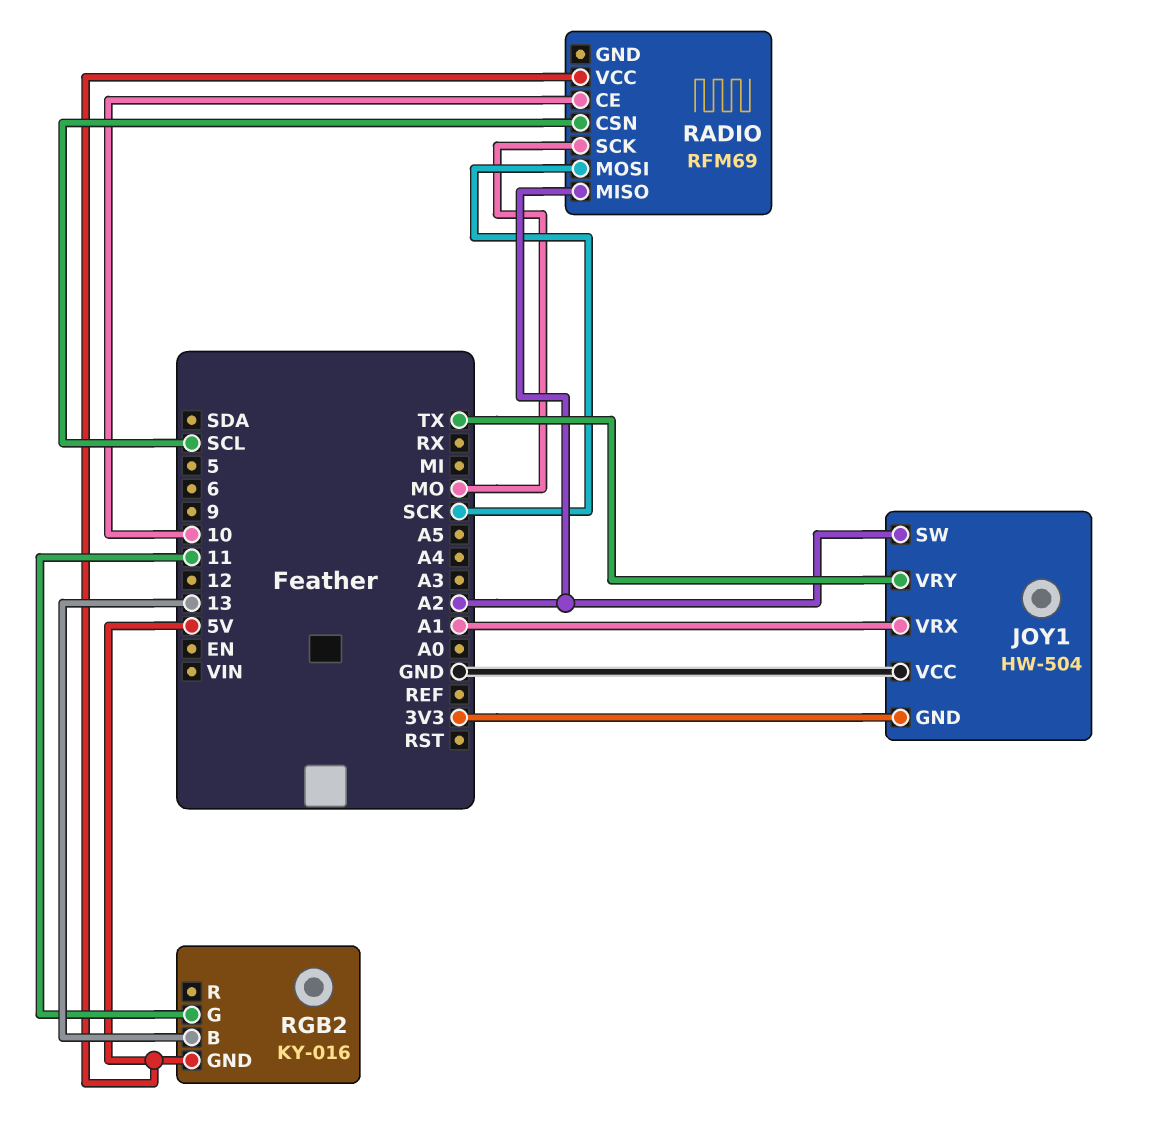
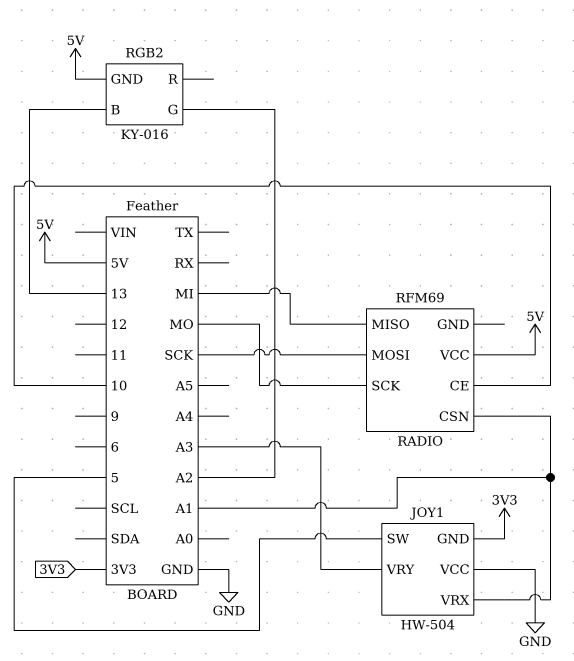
JOY1 pin SW: A2 -> 5
JOY1 pin VRY: TX -> A3
RADIO pin CSN: SCL -> A1
RADIO pin MISO: A2 -> MI
RGB2 pin G: 11 -> A2

